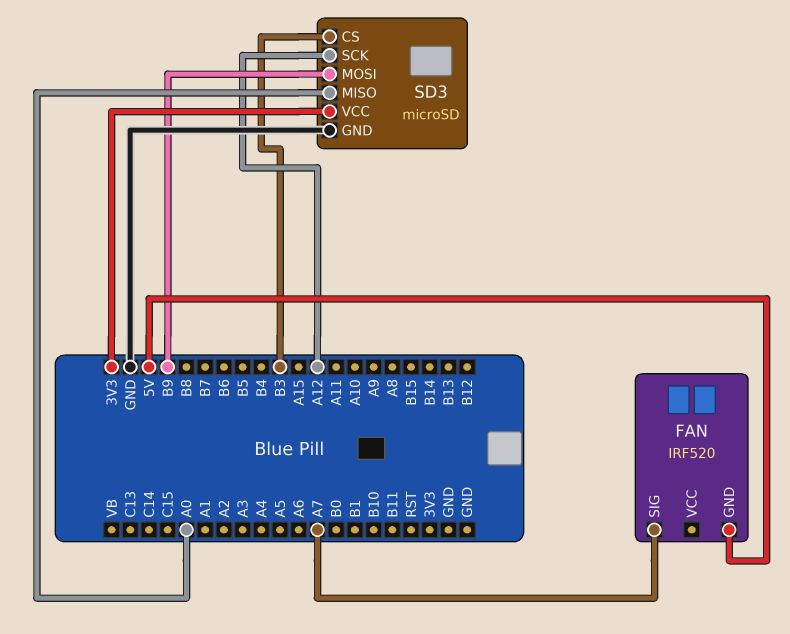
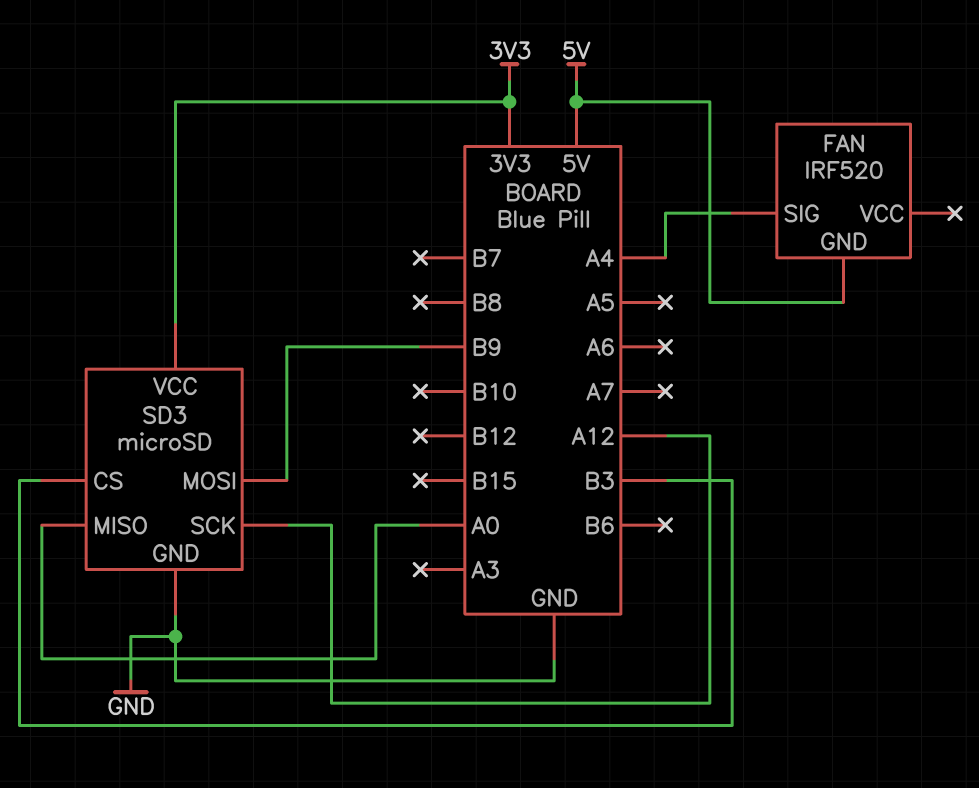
FAN pin SIG: A7 -> A4

